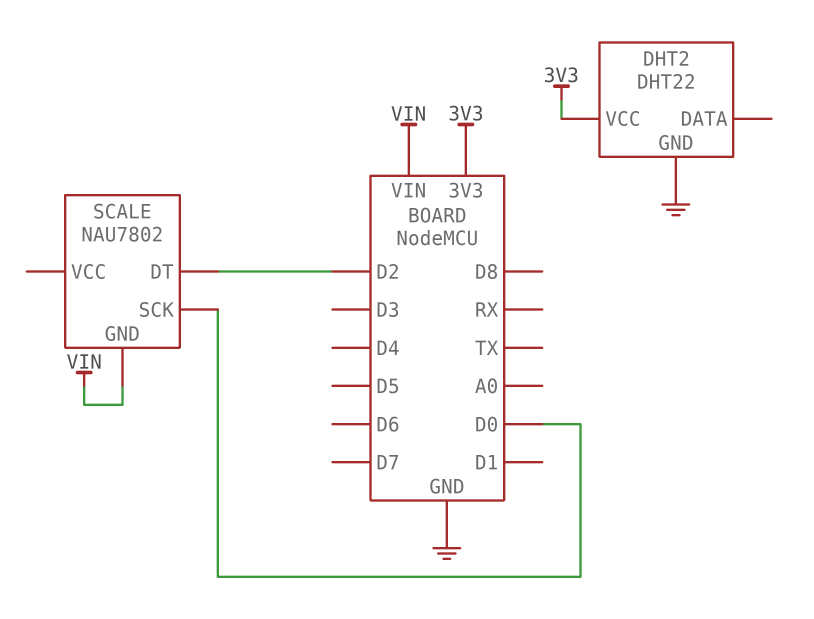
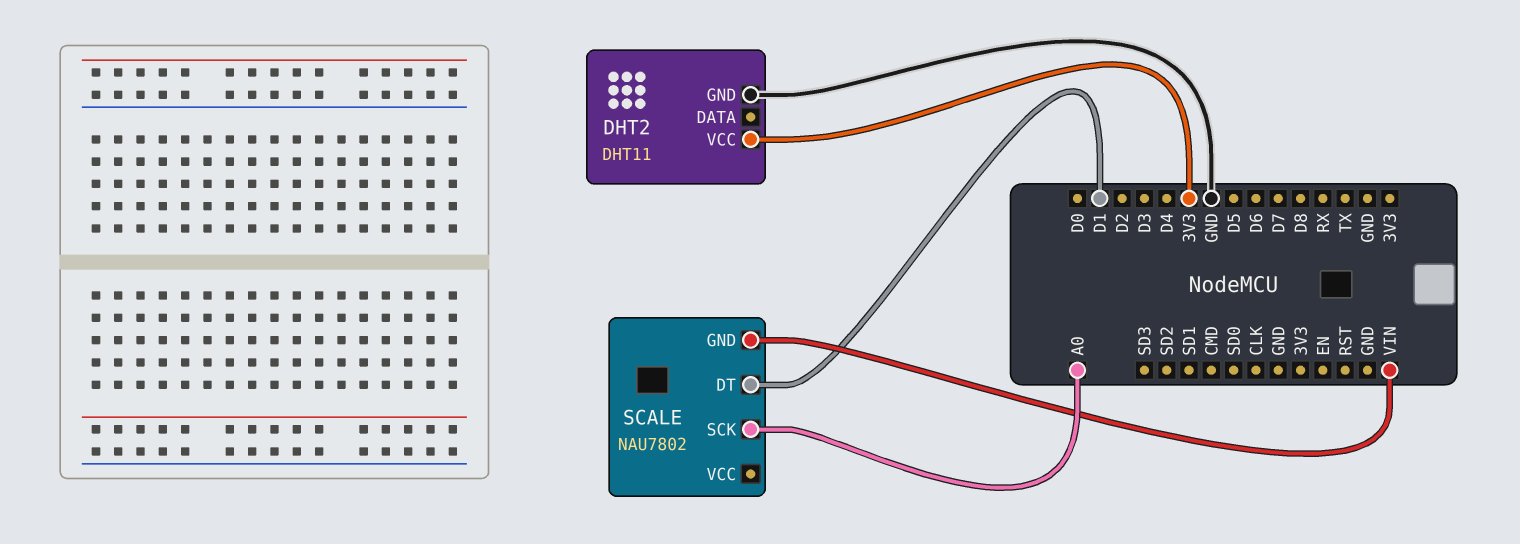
DHT2: DHT22 -> DHT11
SCALE pin DT: D2 -> D1
SCALE pin SCK: D0 -> A0

